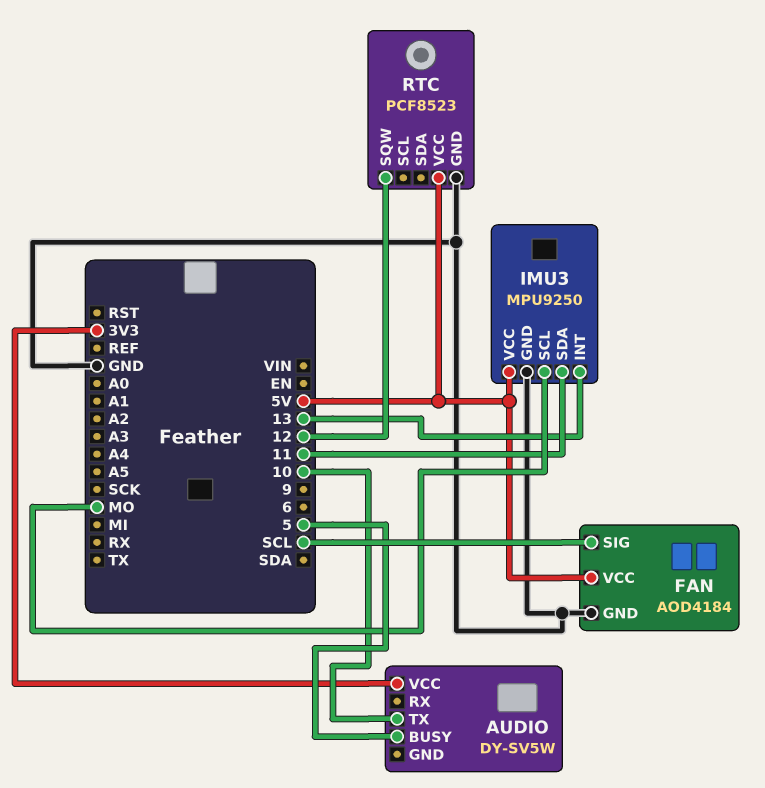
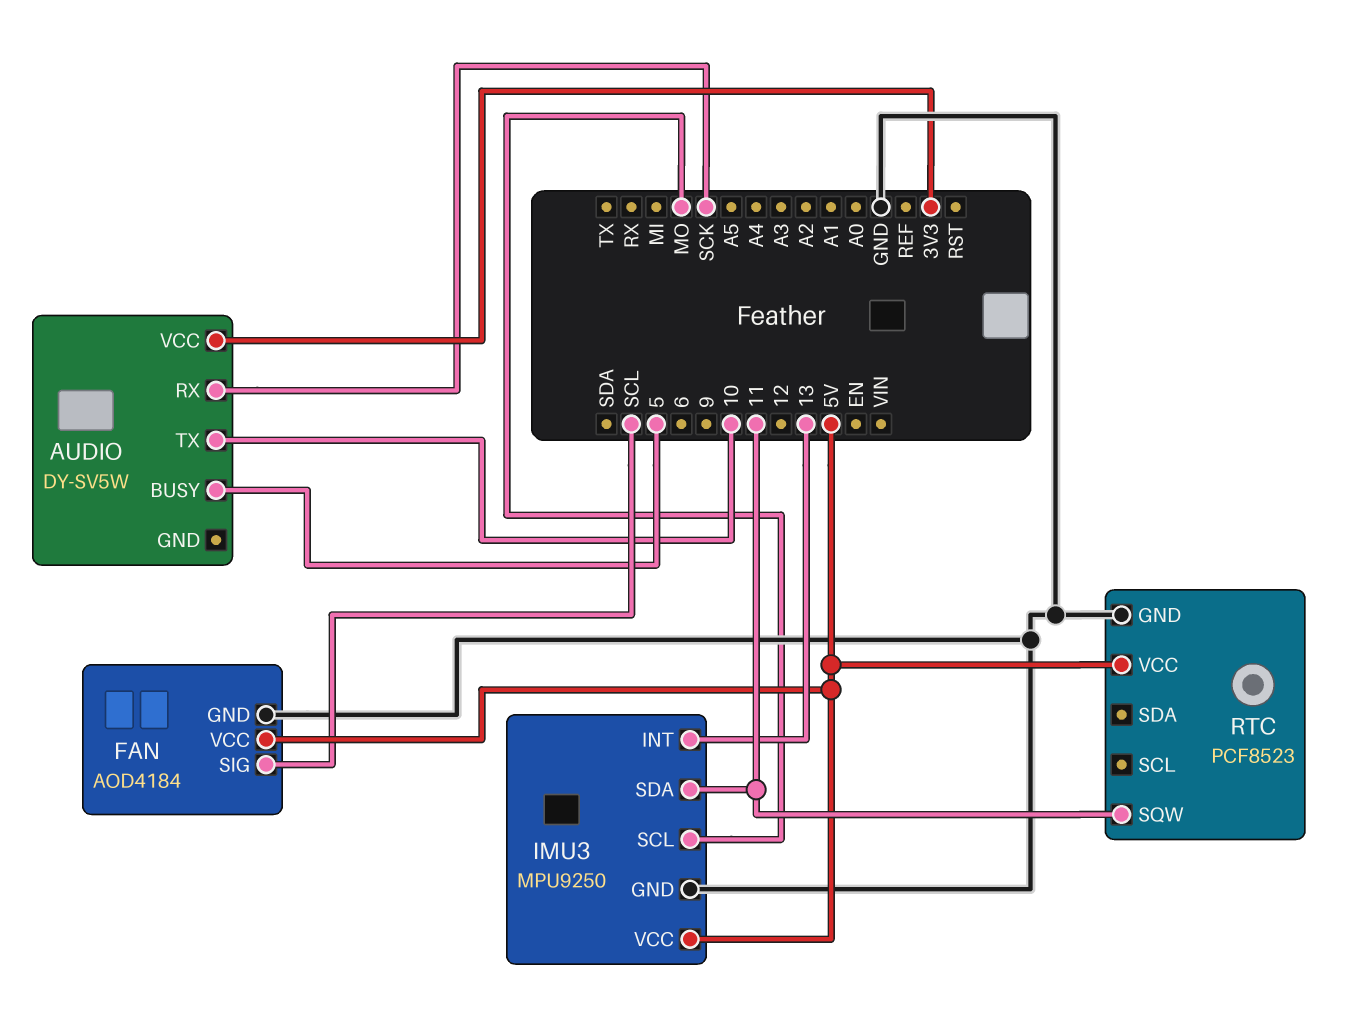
AUDIO pin RX: none -> SCK
RTC pin SQW: 12 -> 11

